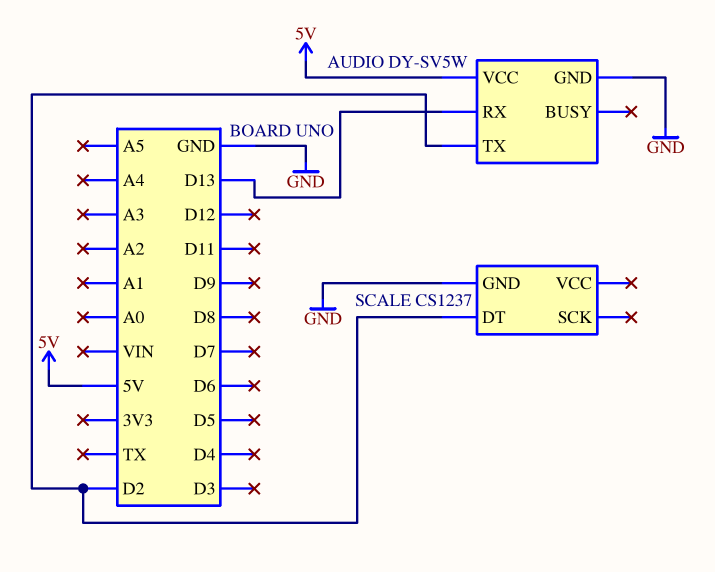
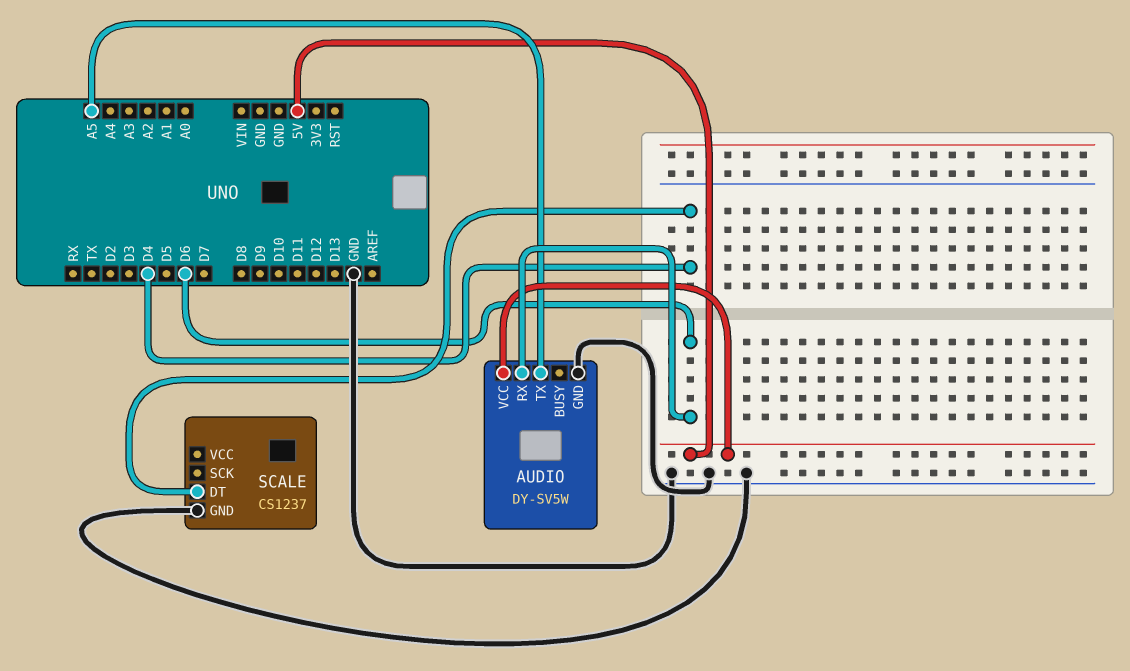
AUDIO pin RX: D13 -> D6
AUDIO pin TX: D2 -> A5
SCALE pin DT: D2 -> D4

